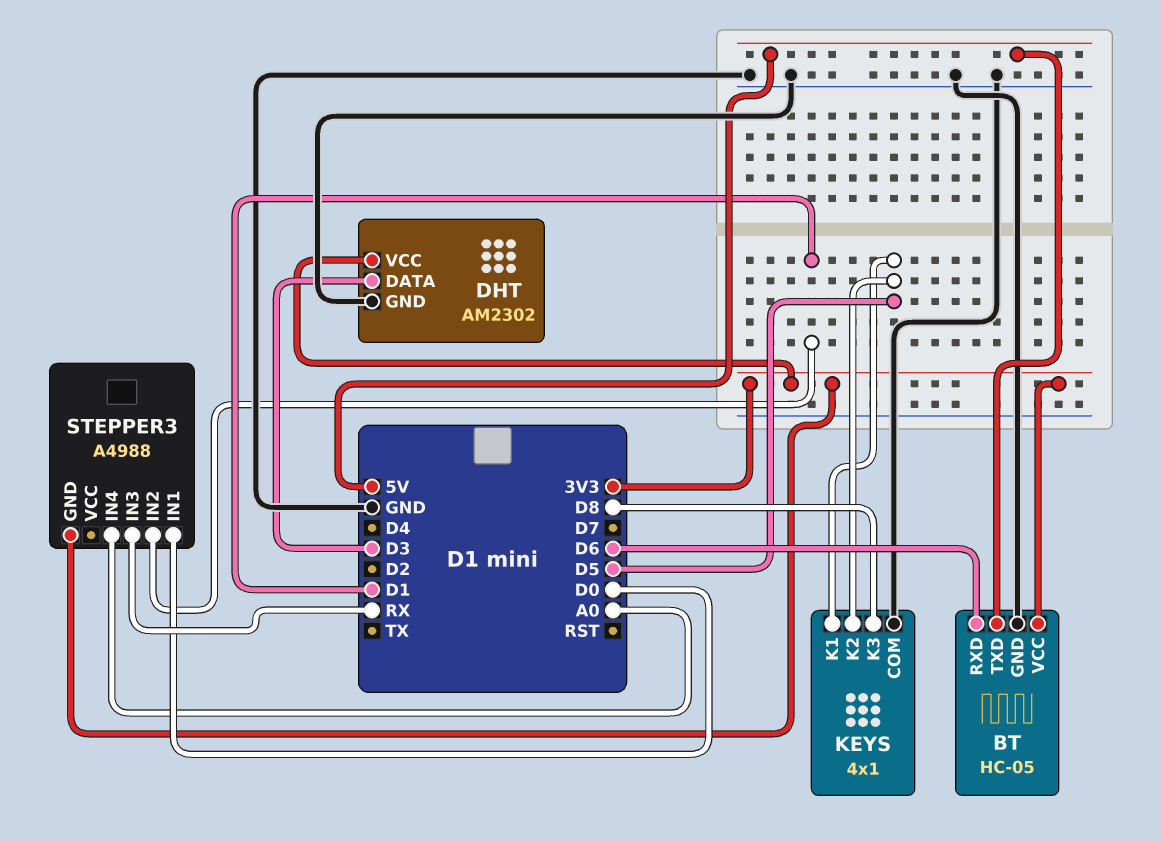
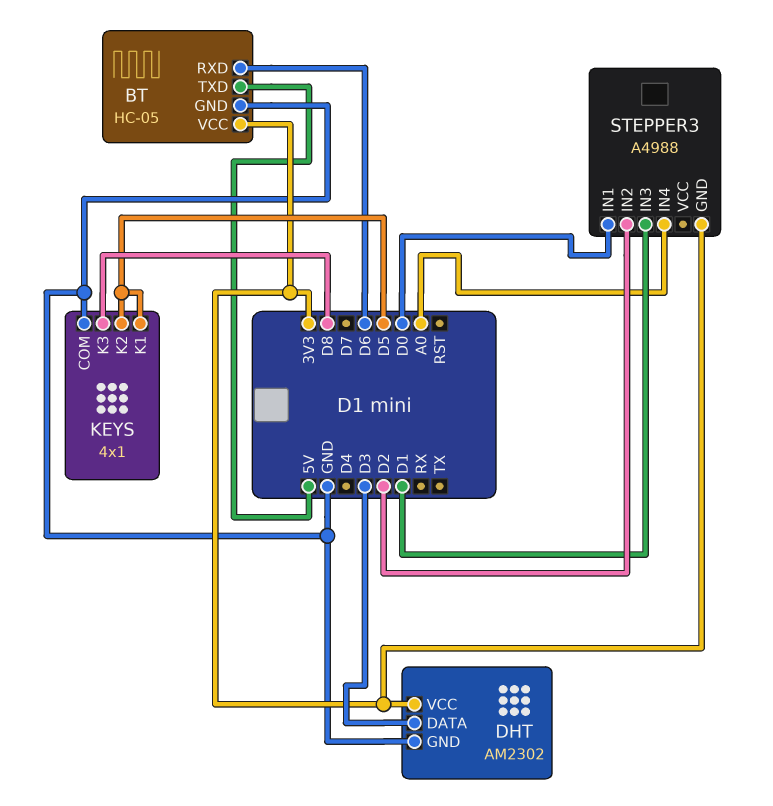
STEPPER3 pin IN2: D1 -> D2
STEPPER3 pin IN3: RX -> D1

